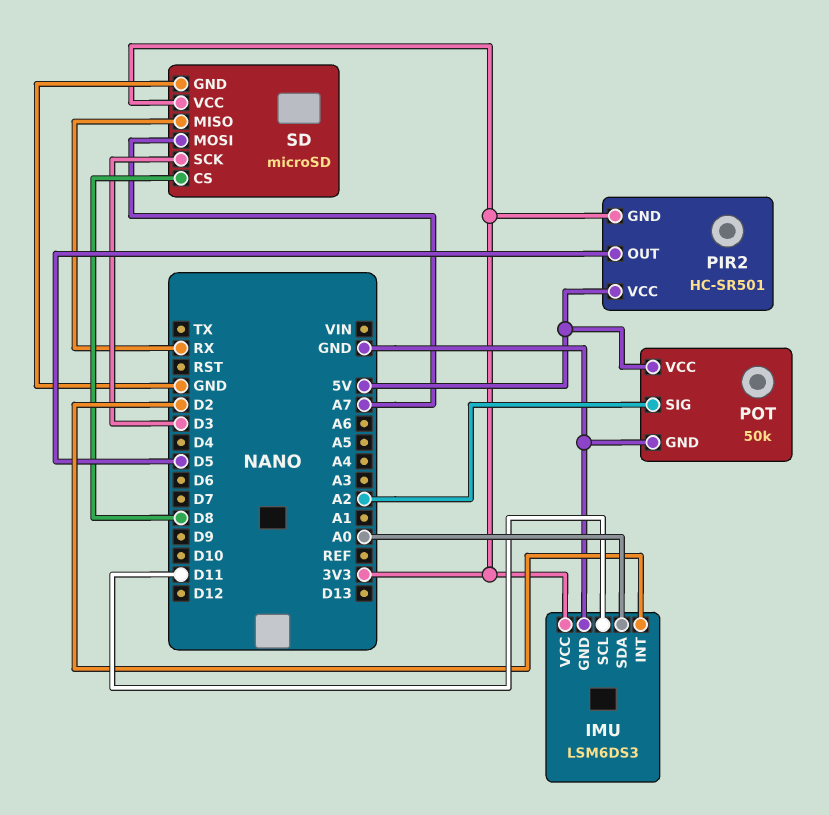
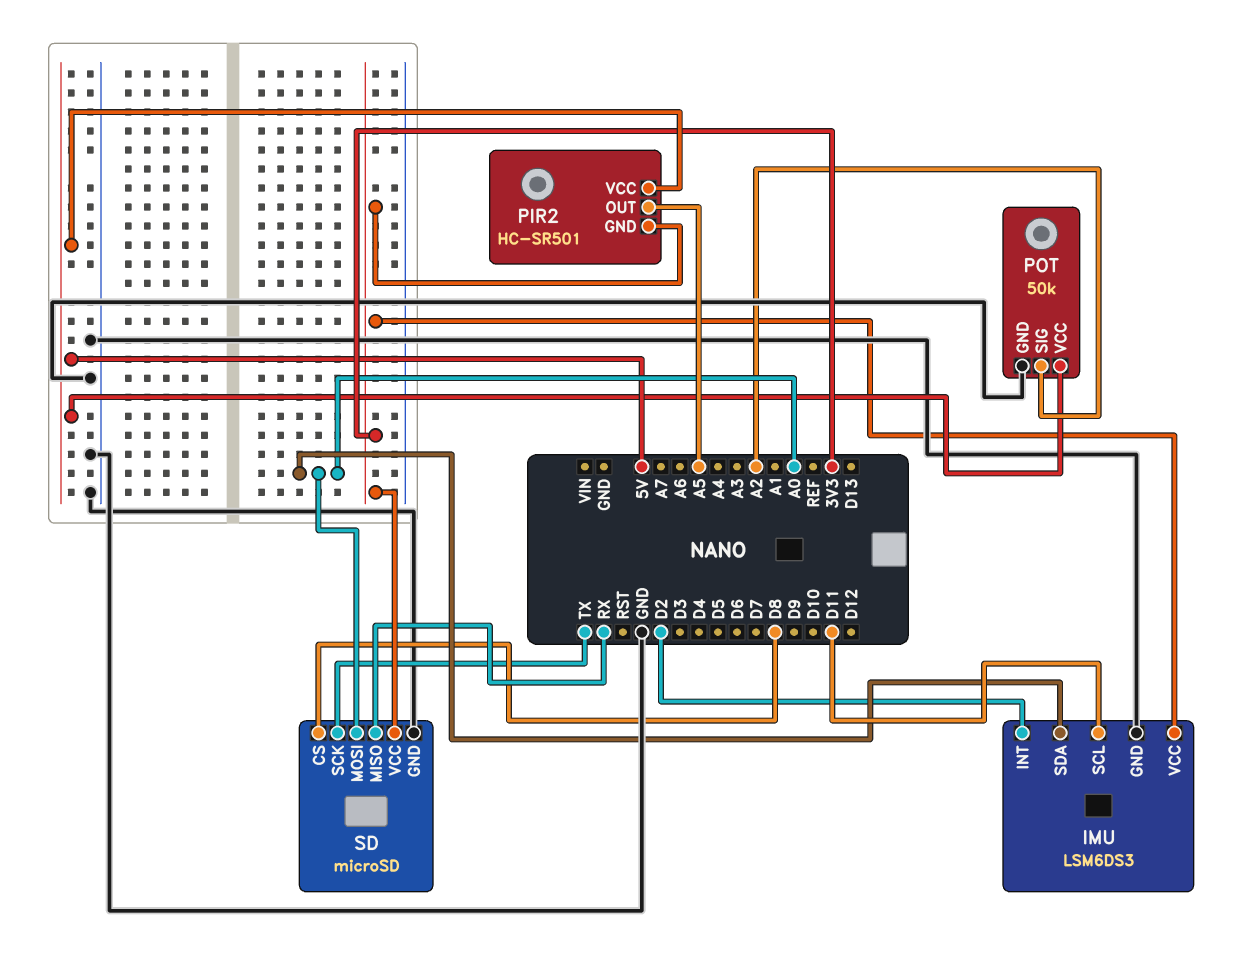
PIR2 pin OUT: D5 -> A5
SD pin MOSI: A7 -> A0
SD pin SCK: D3 -> TX

